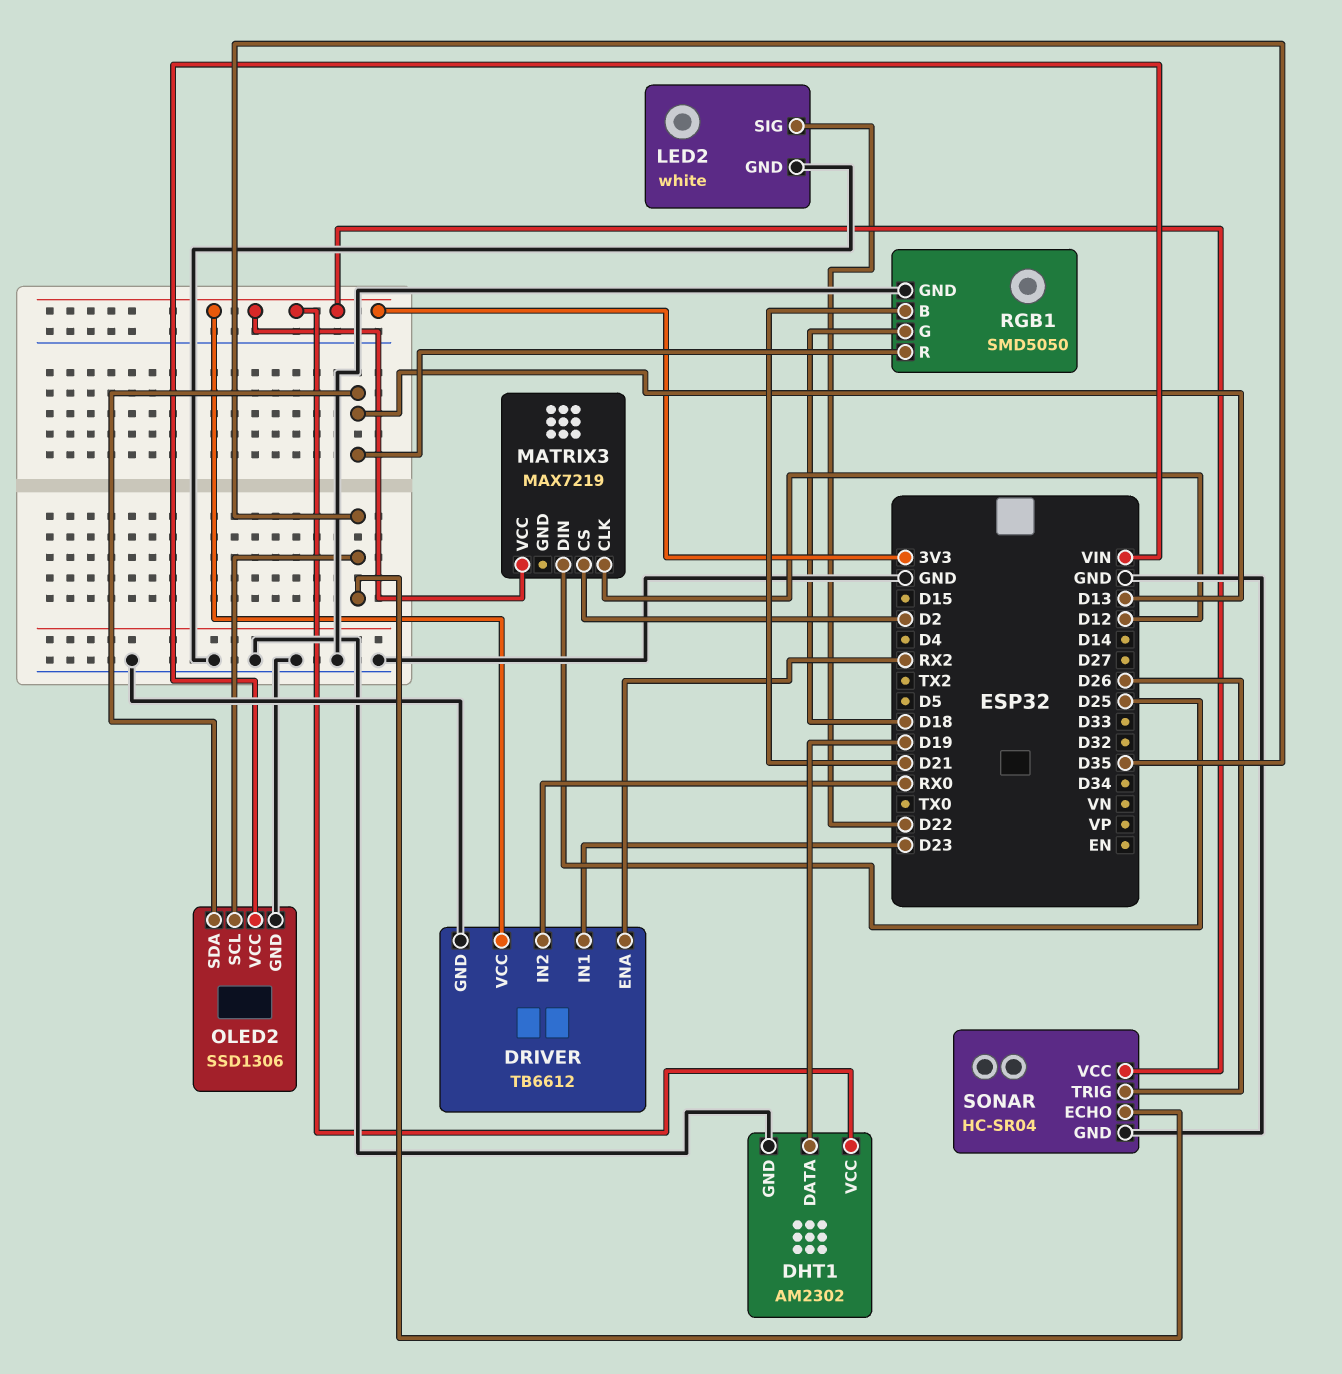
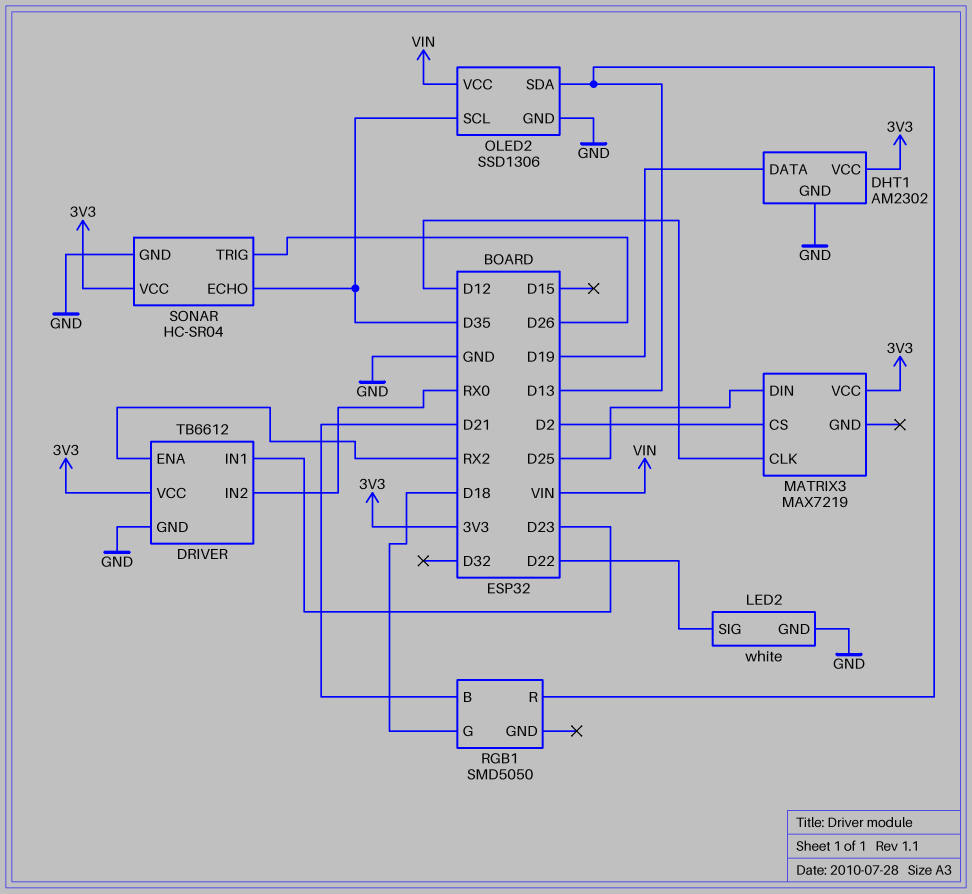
RGB1 pin GND: GND -> none

